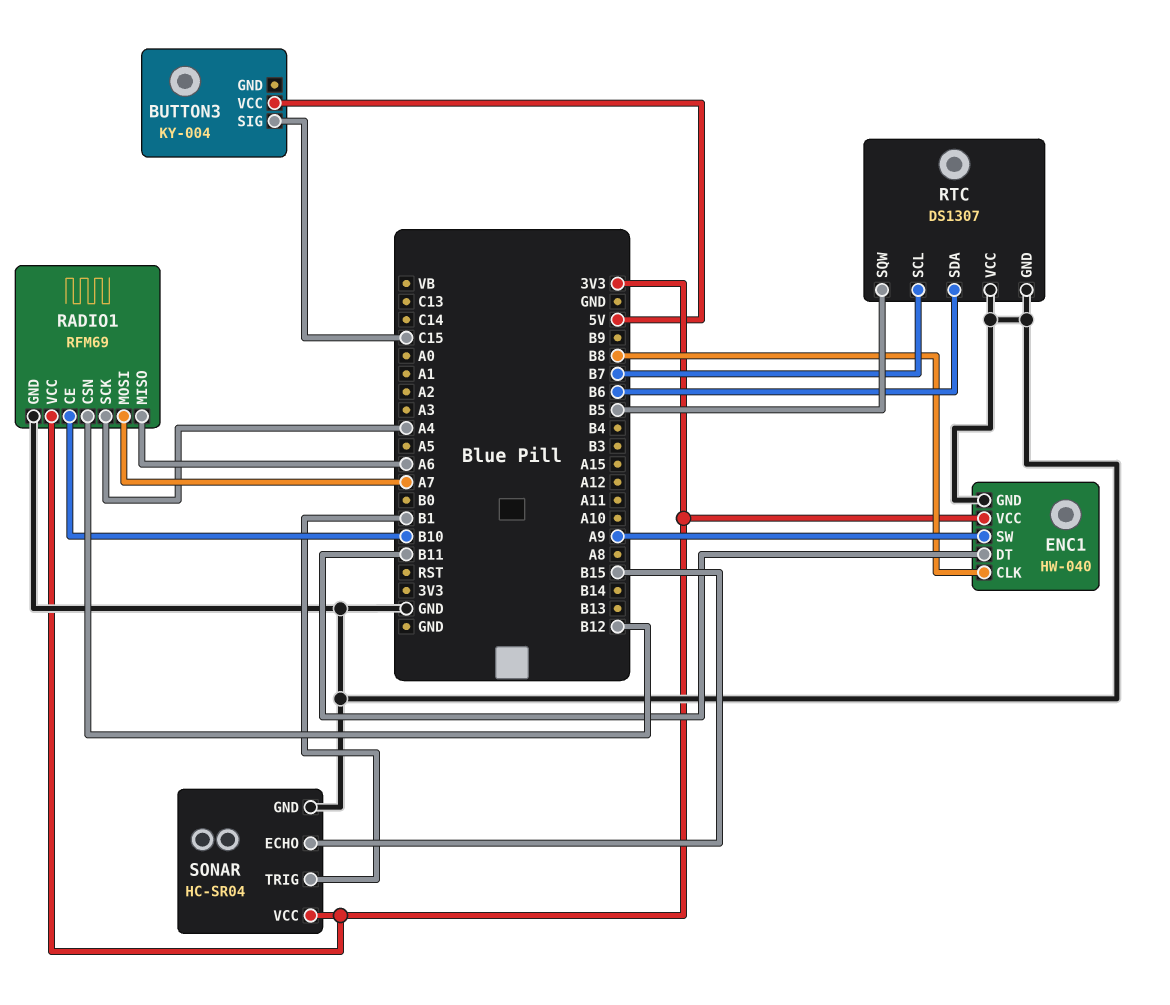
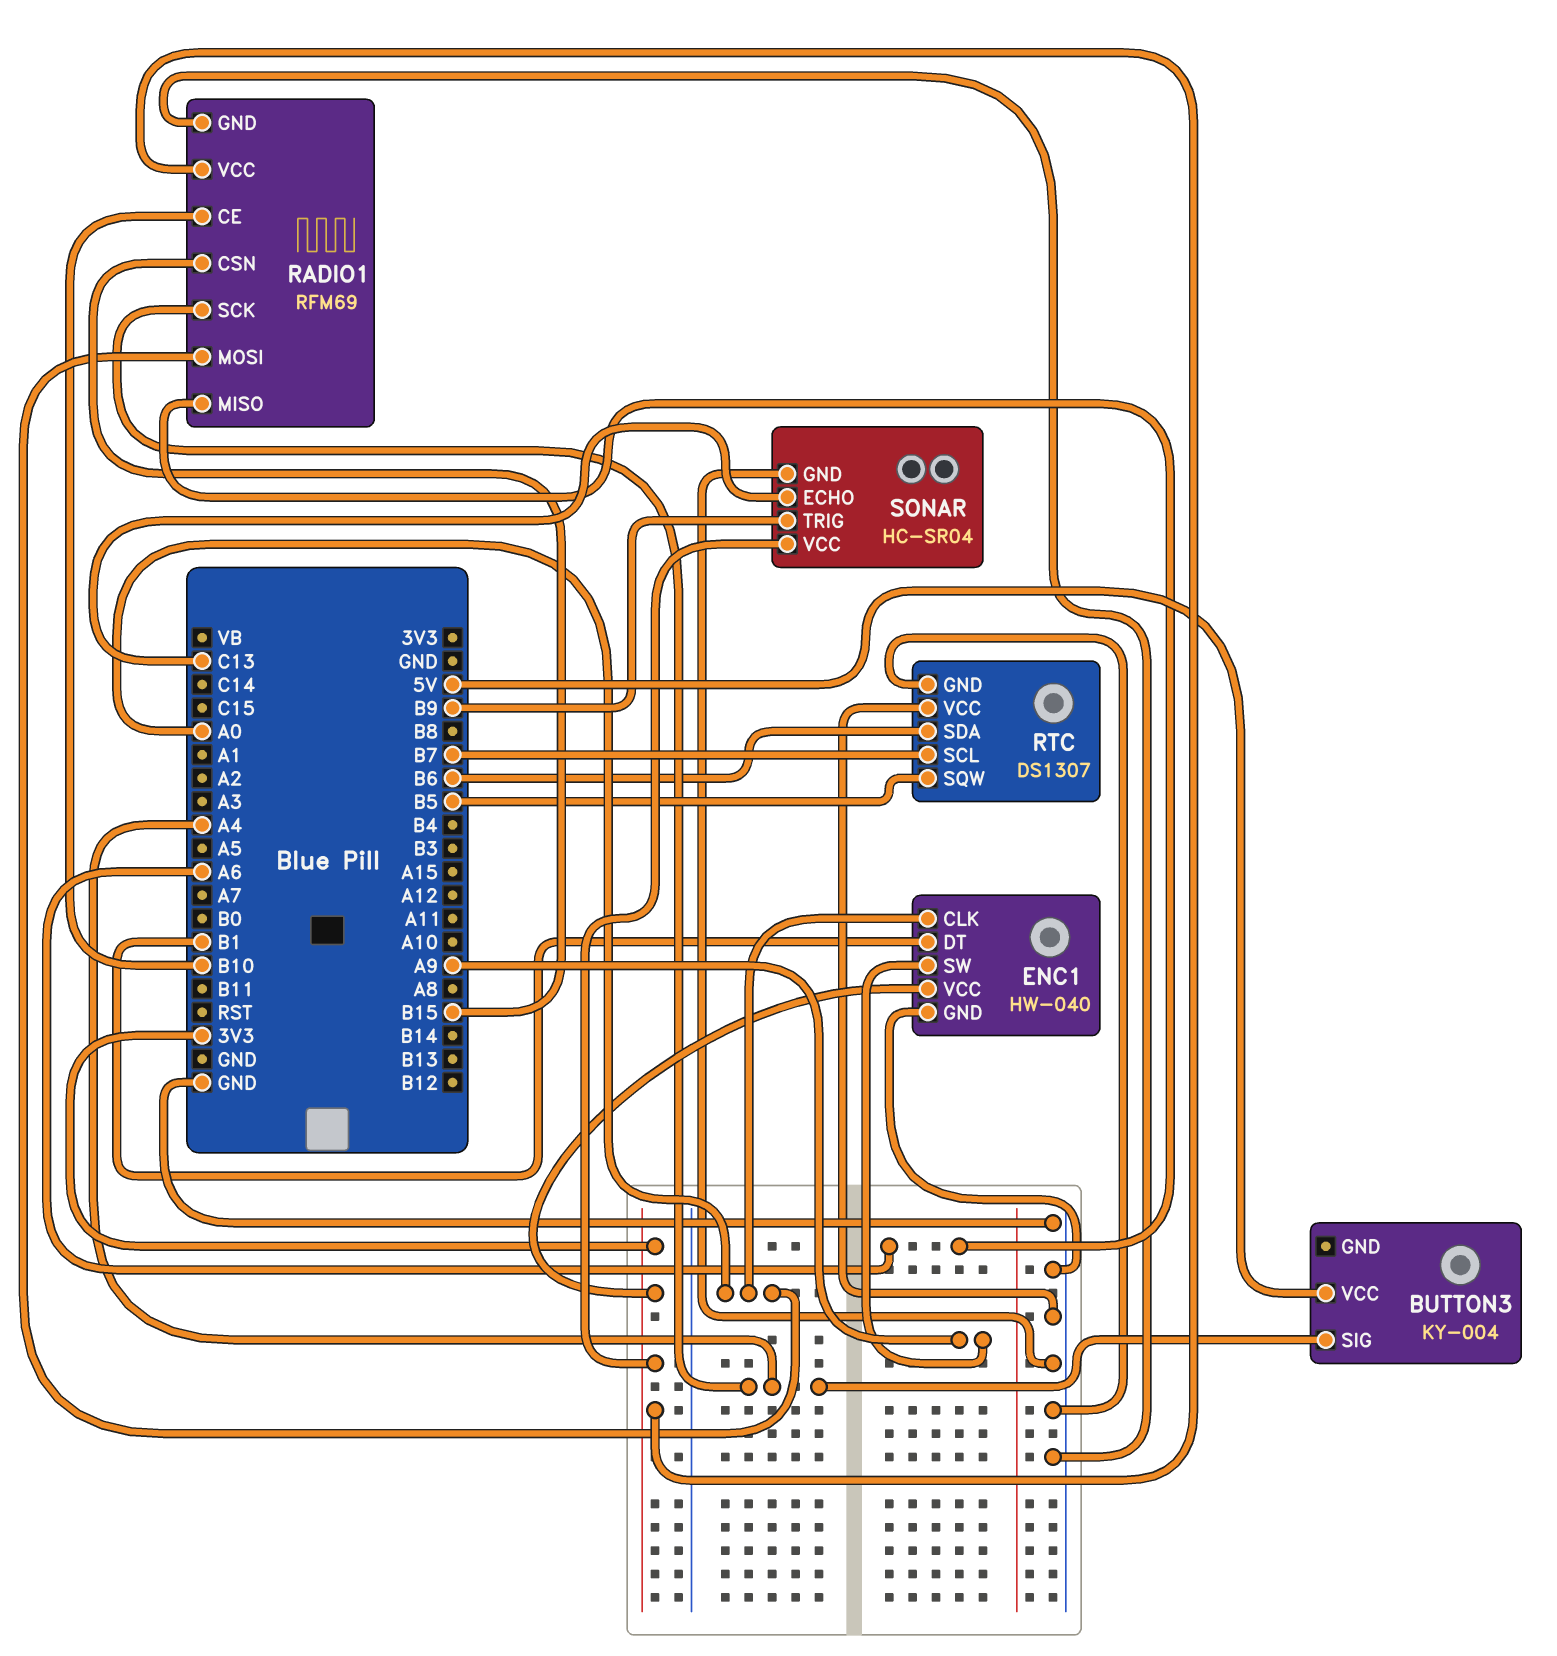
BUTTON3 pin SIG: C15 -> A4
ENC1 pin CLK: B8 -> A0
ENC1 pin DT: B11 -> B1
RADIO1 pin CSN: B12 -> B15
RADIO1 pin MOSI: A7 -> A0
SONAR pin ECHO: B15 -> C13
SONAR pin TRIG: B1 -> B9

